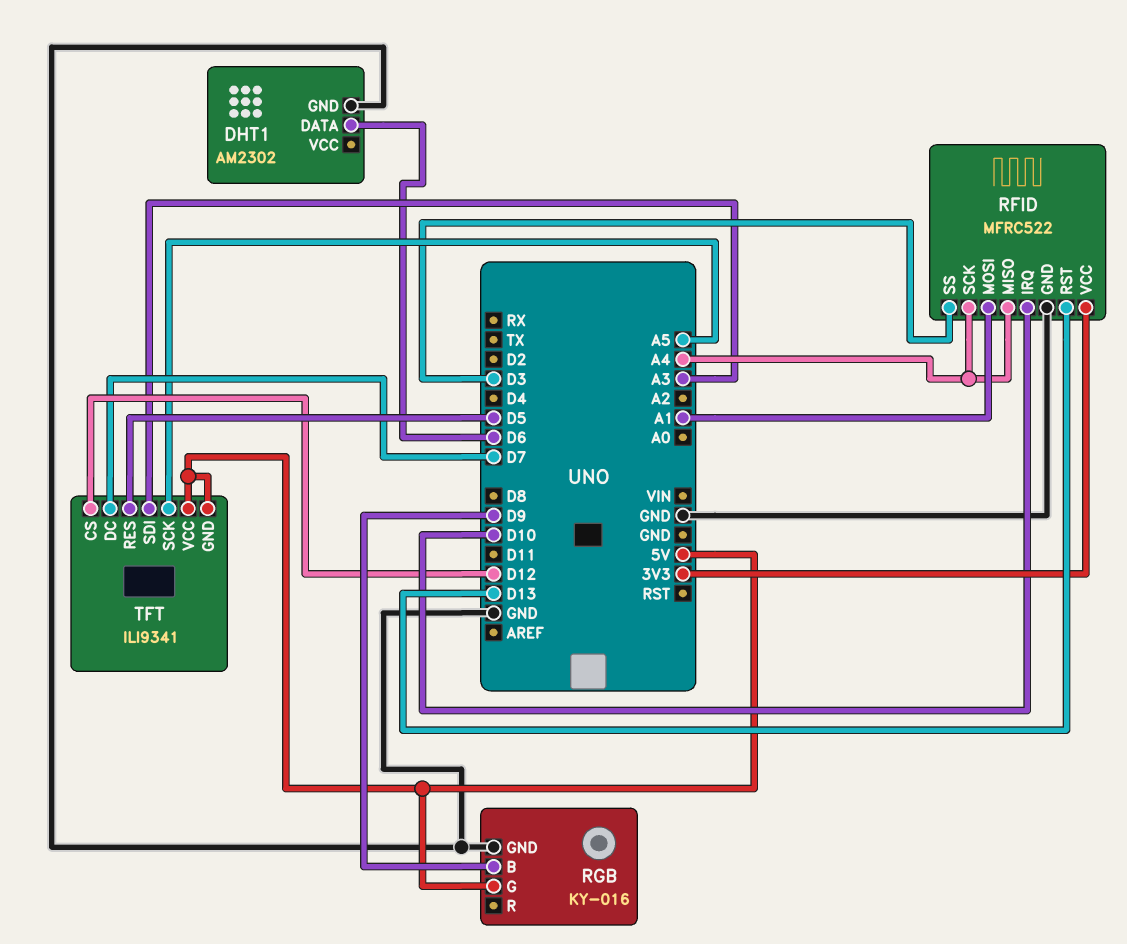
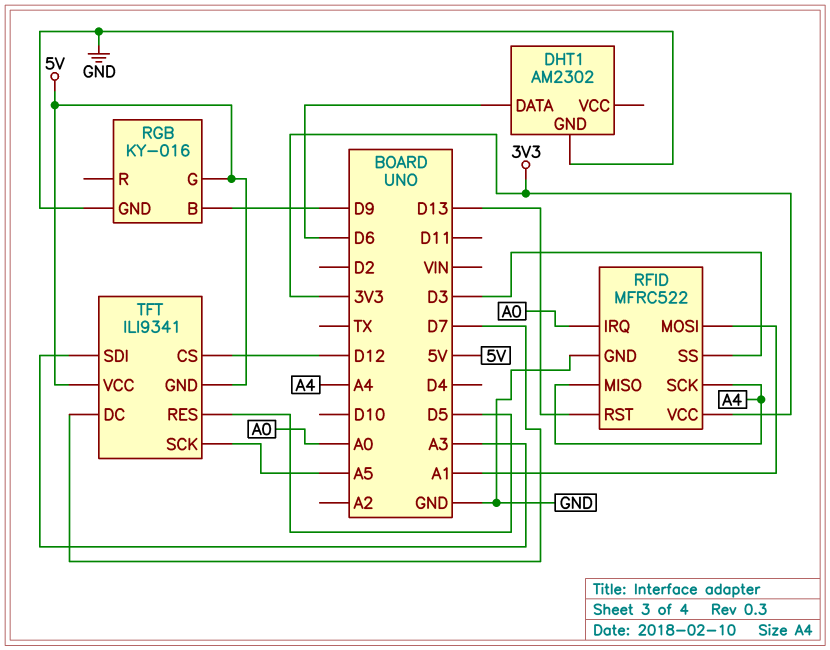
RFID pin IRQ: D10 -> A0

